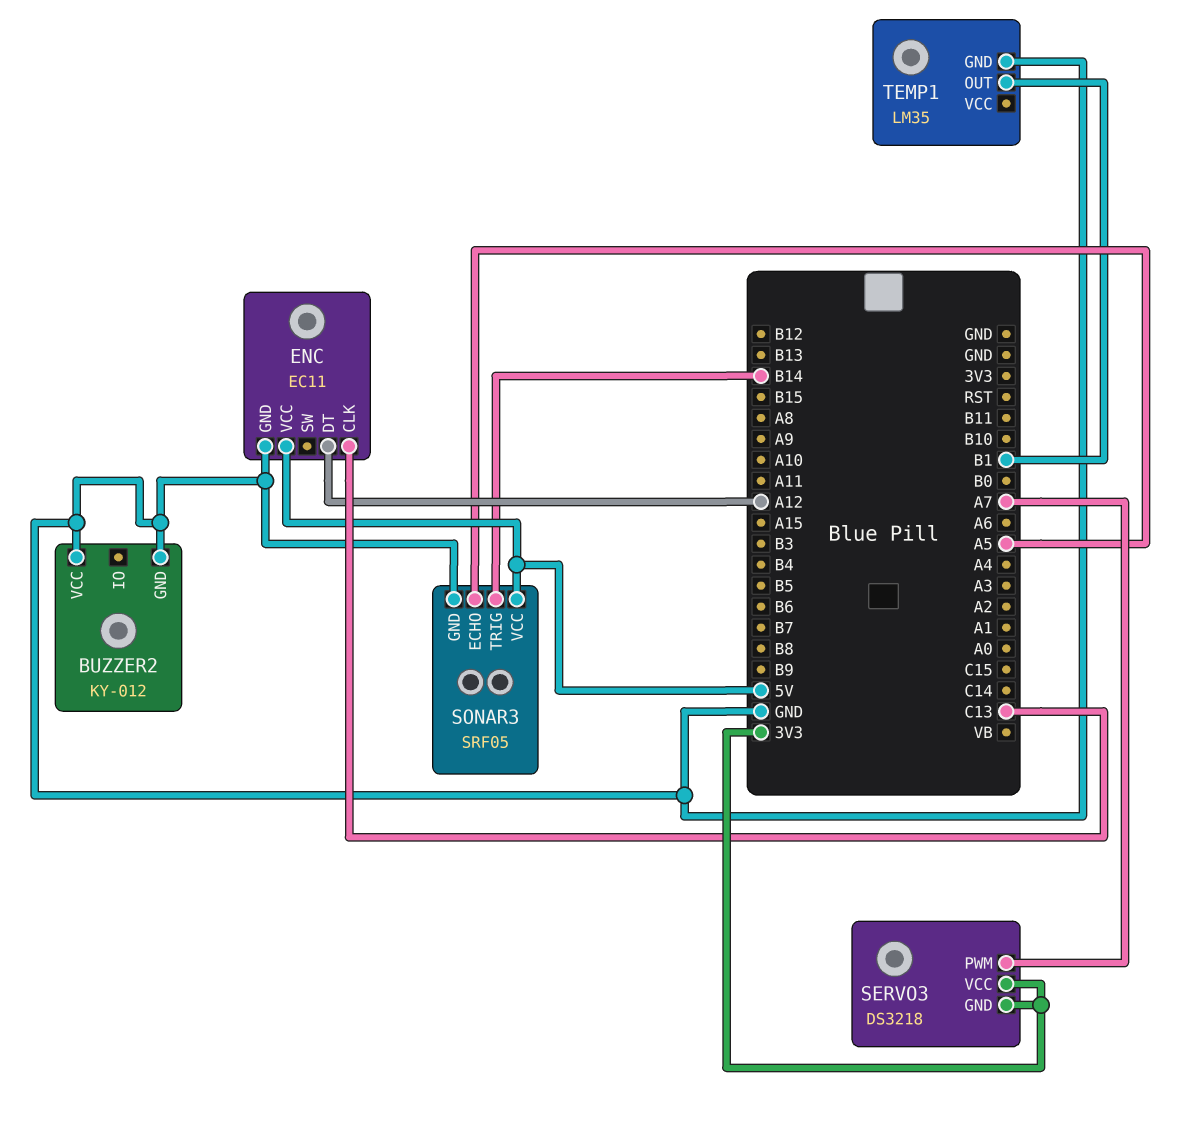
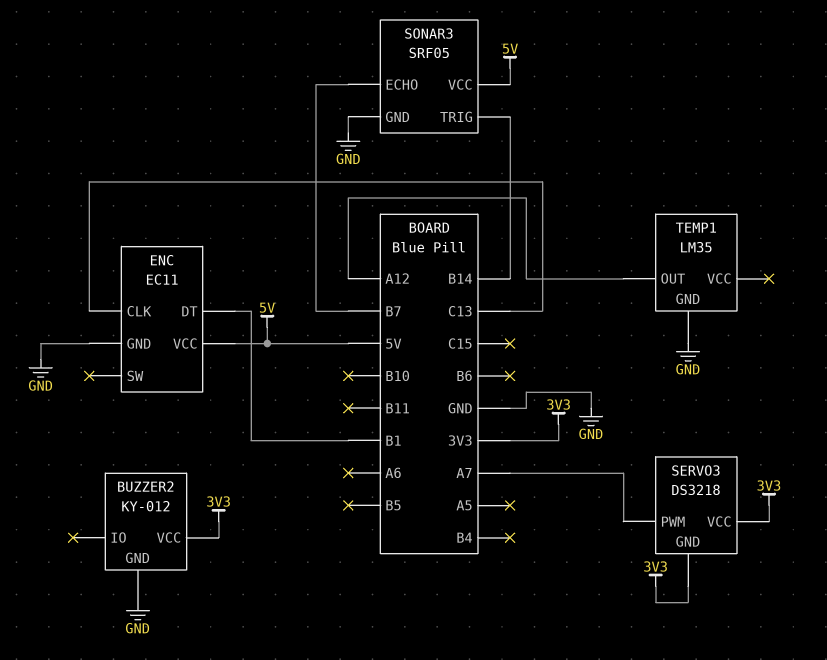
BUZZER2 pin VCC: GND -> 3V3
ENC pin DT: A12 -> B1
SONAR3 pin ECHO: A5 -> B7
TEMP1 pin OUT: B1 -> A12

